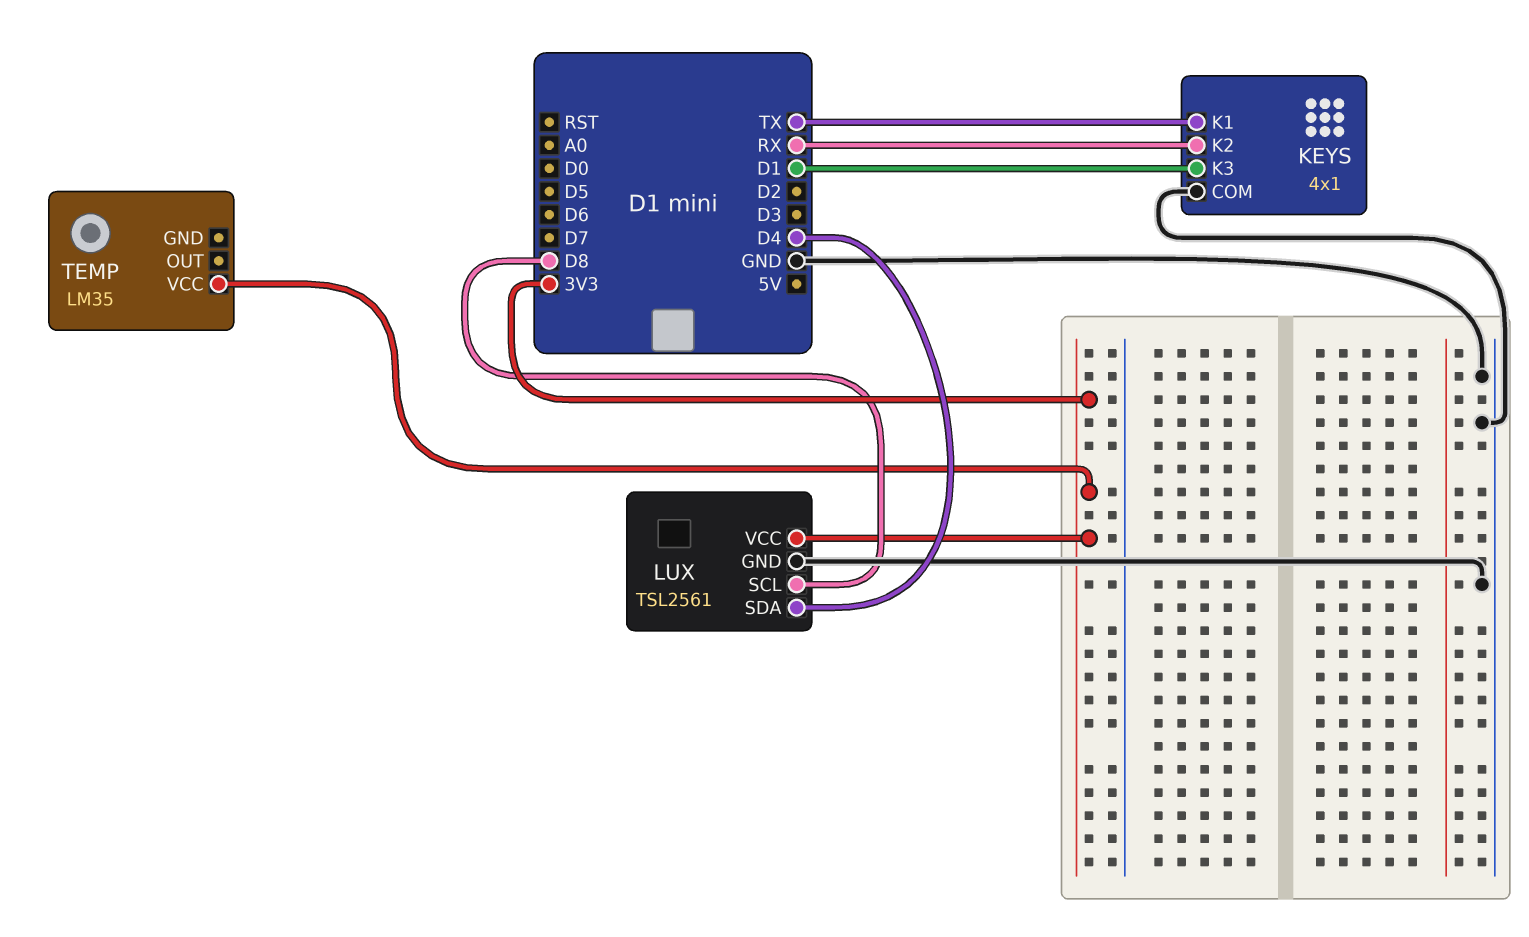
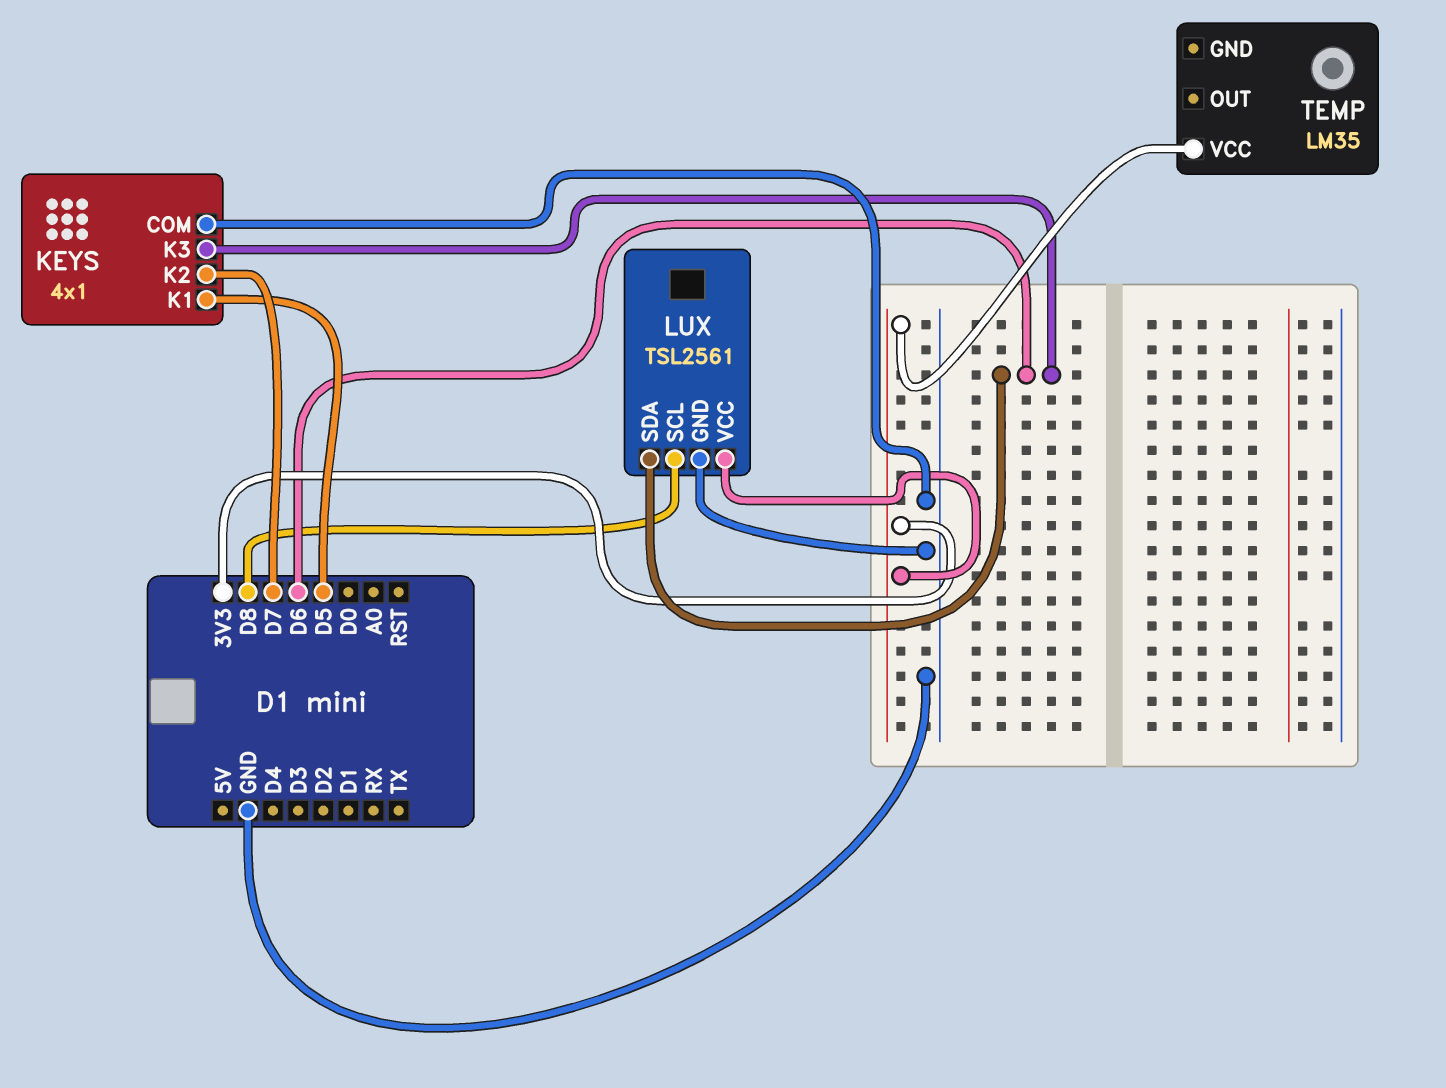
KEYS pin K1: TX -> D5
KEYS pin K2: RX -> D7
KEYS pin K3: D1 -> D6
LUX pin SDA: D4 -> D6

